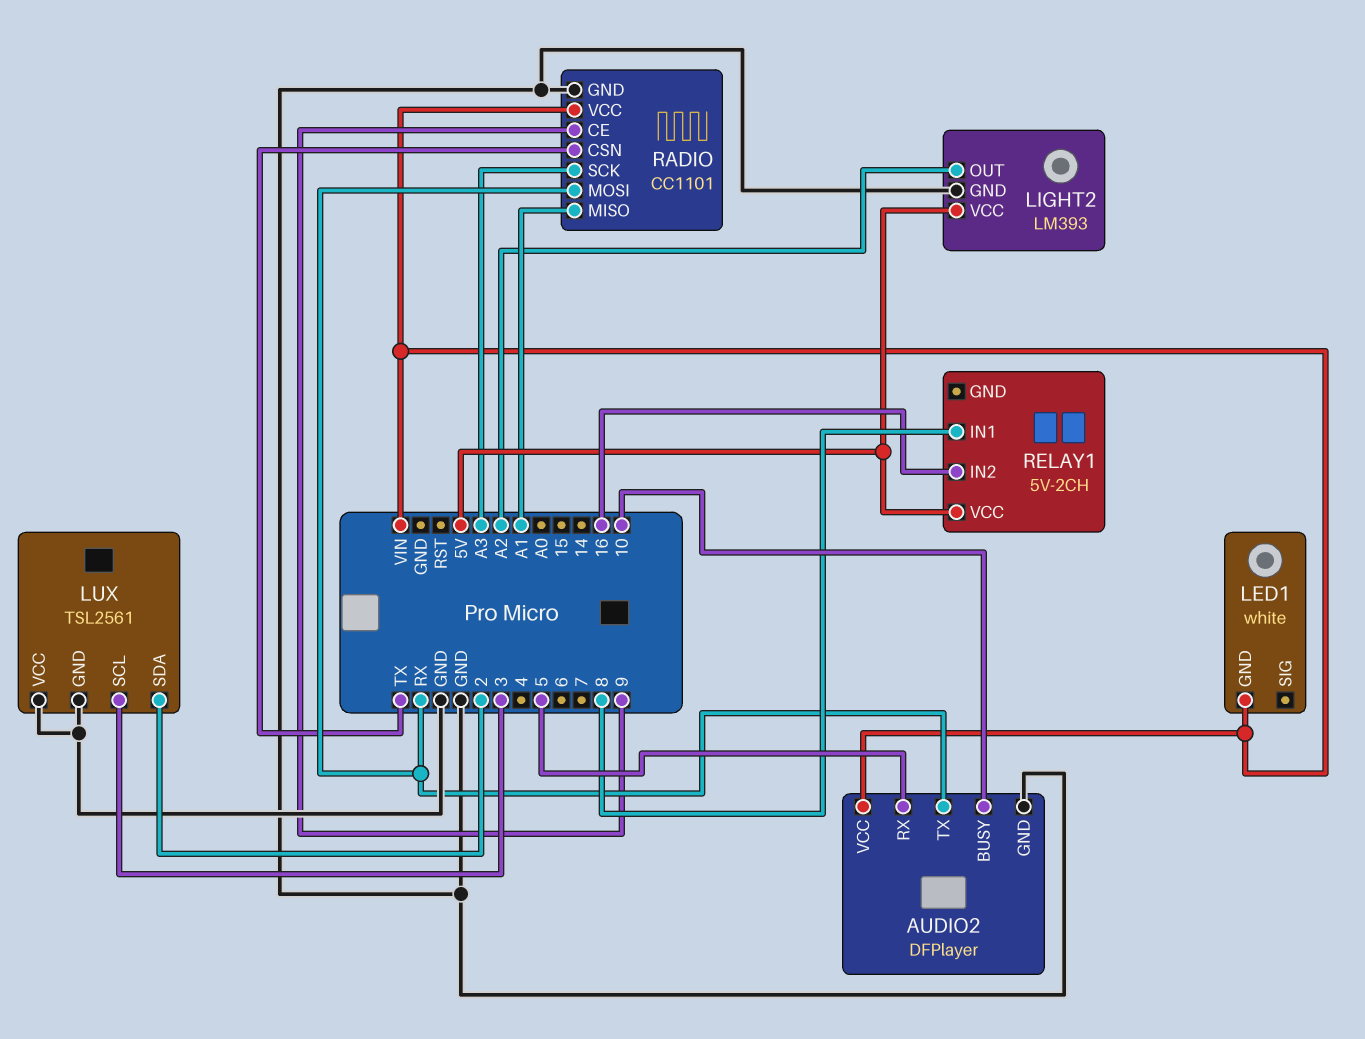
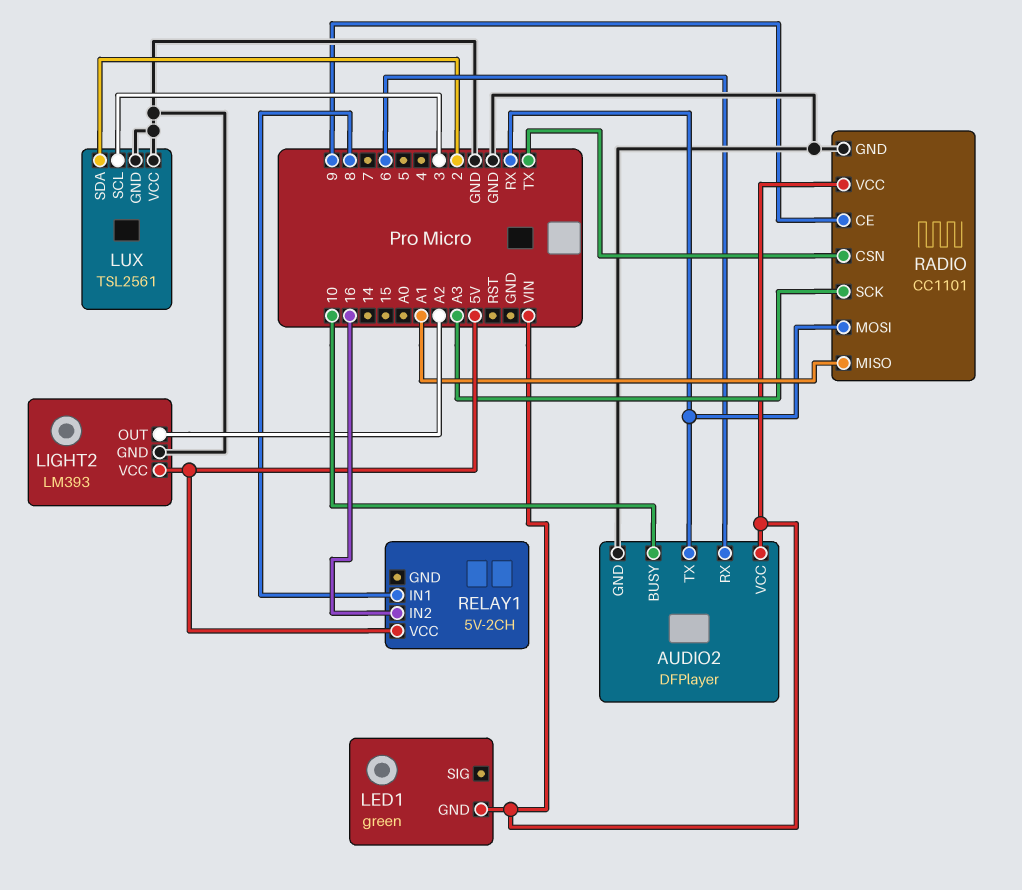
AUDIO2 pin RX: 5 -> 6
LED1: white -> green

